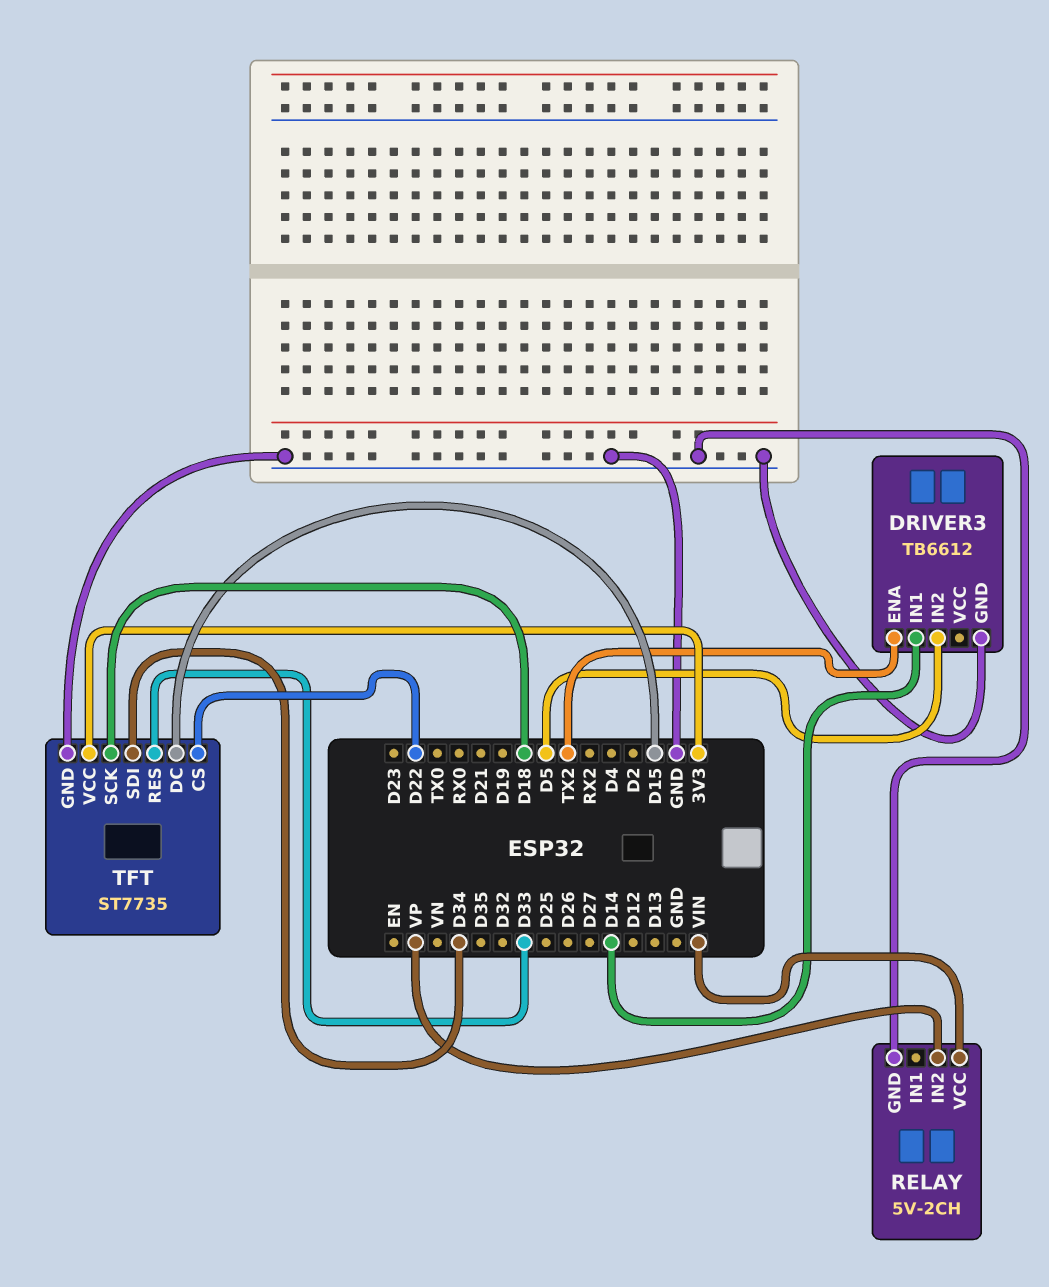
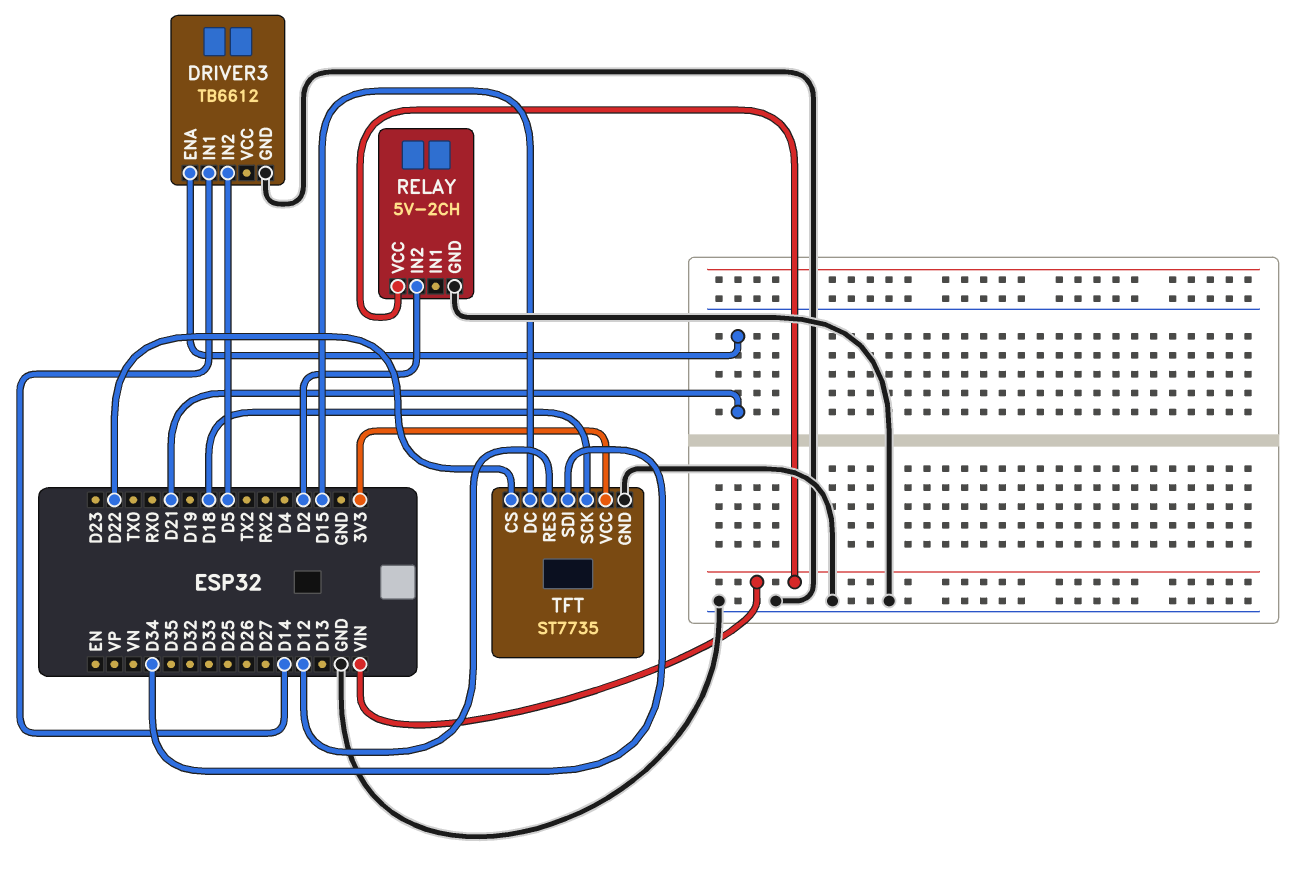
DRIVER3 pin ENA: TX2 -> D21
RELAY pin IN2: VP -> D2
TFT pin RES: D33 -> D12

